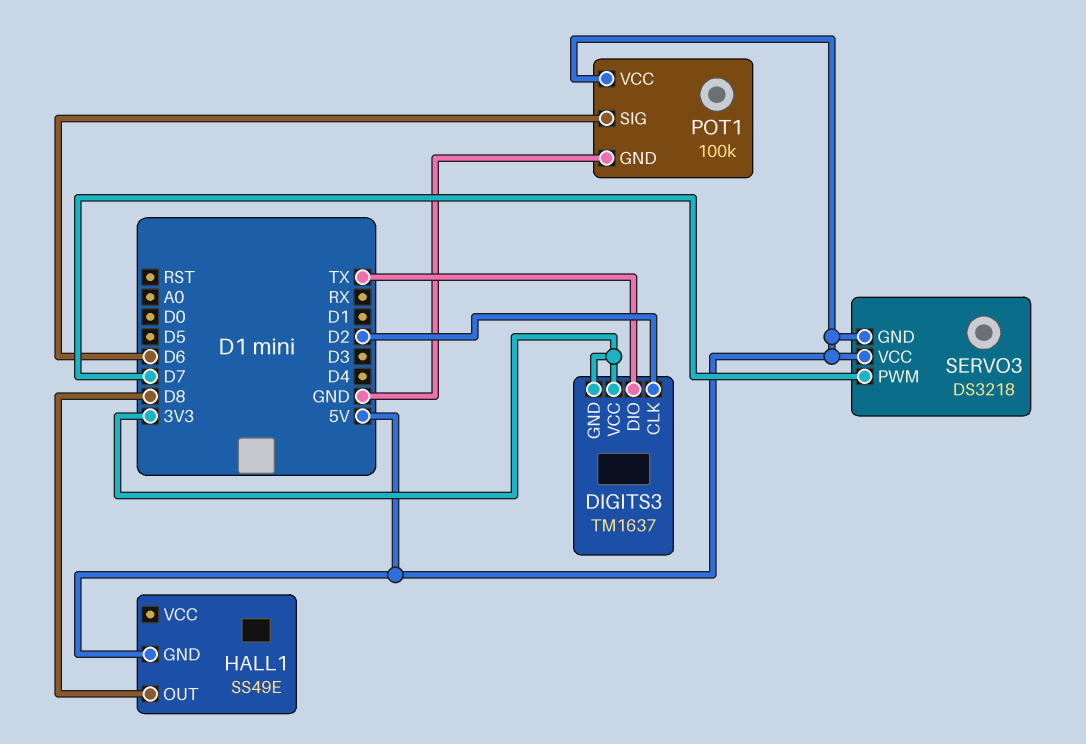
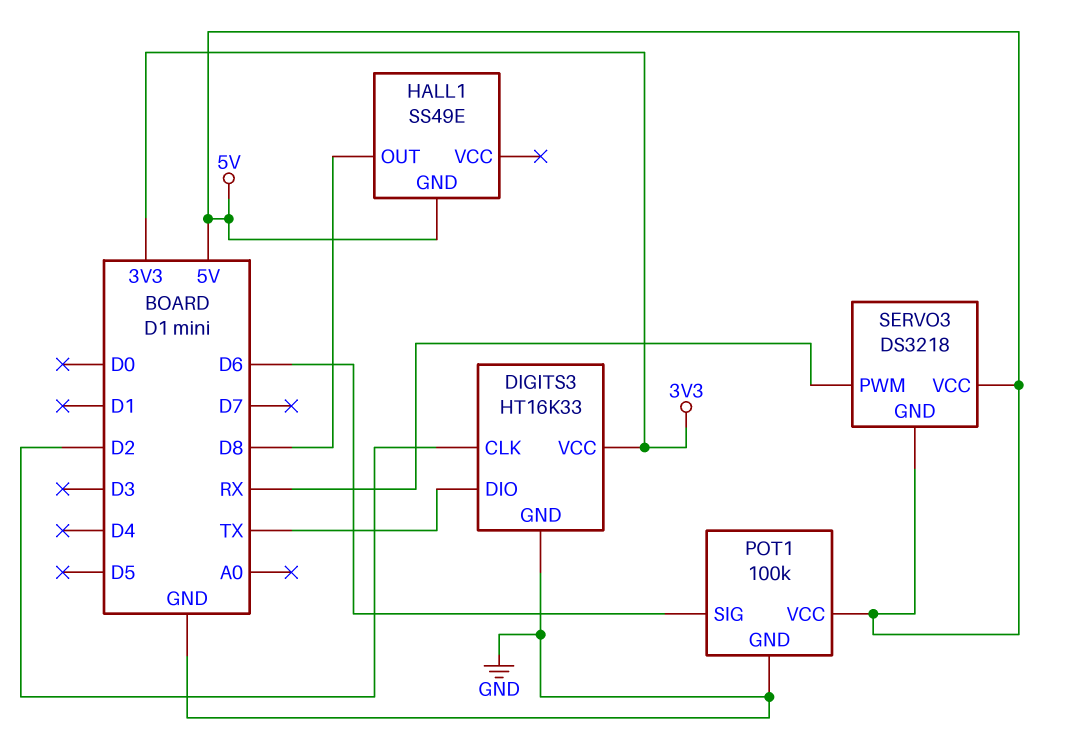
DIGITS3: TM1637 -> HT16K33
DIGITS3 pin GND: 3V3 -> GND
SERVO3 pin PWM: D7 -> RX

